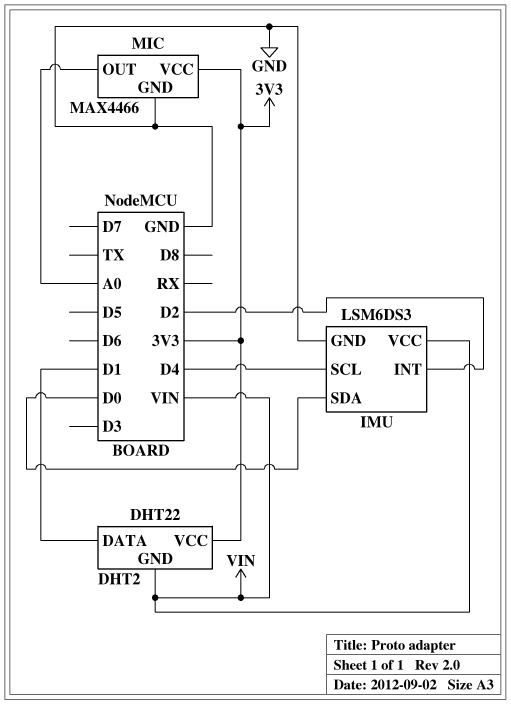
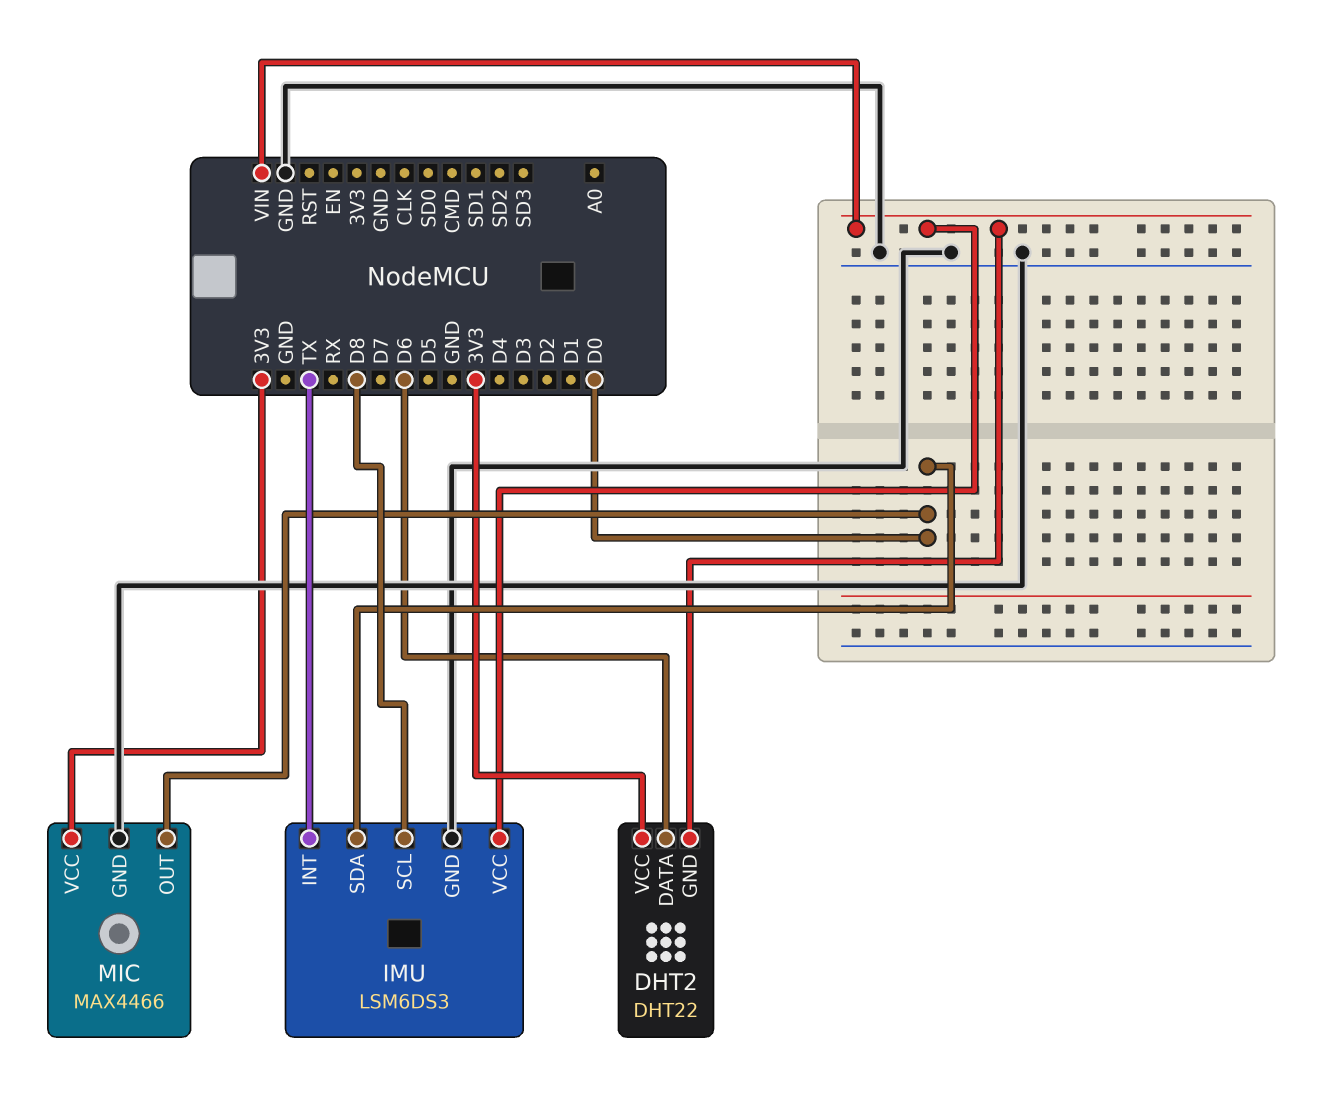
DHT2 pin DATA: D1 -> D6
IMU pin INT: D2 -> TX
IMU pin SCL: D4 -> D8
MIC pin OUT: A0 -> D0

